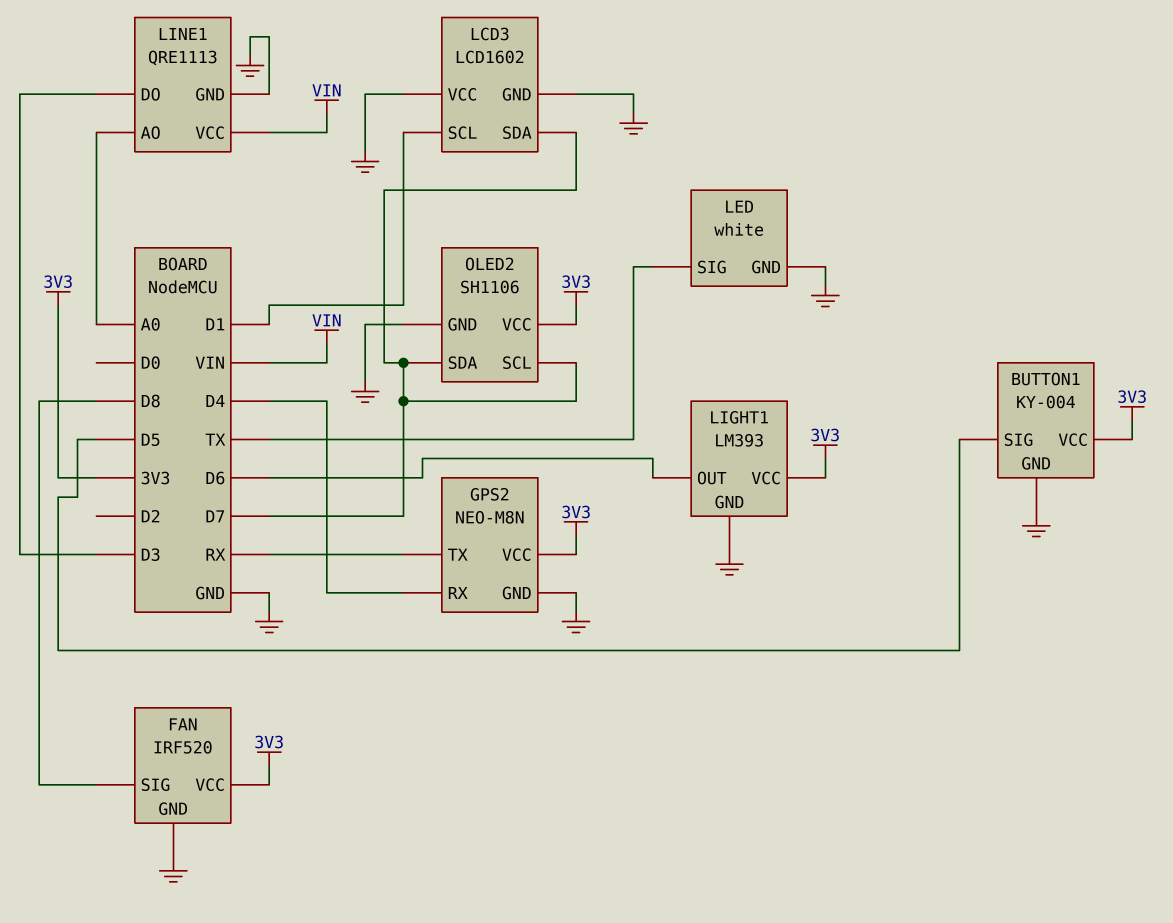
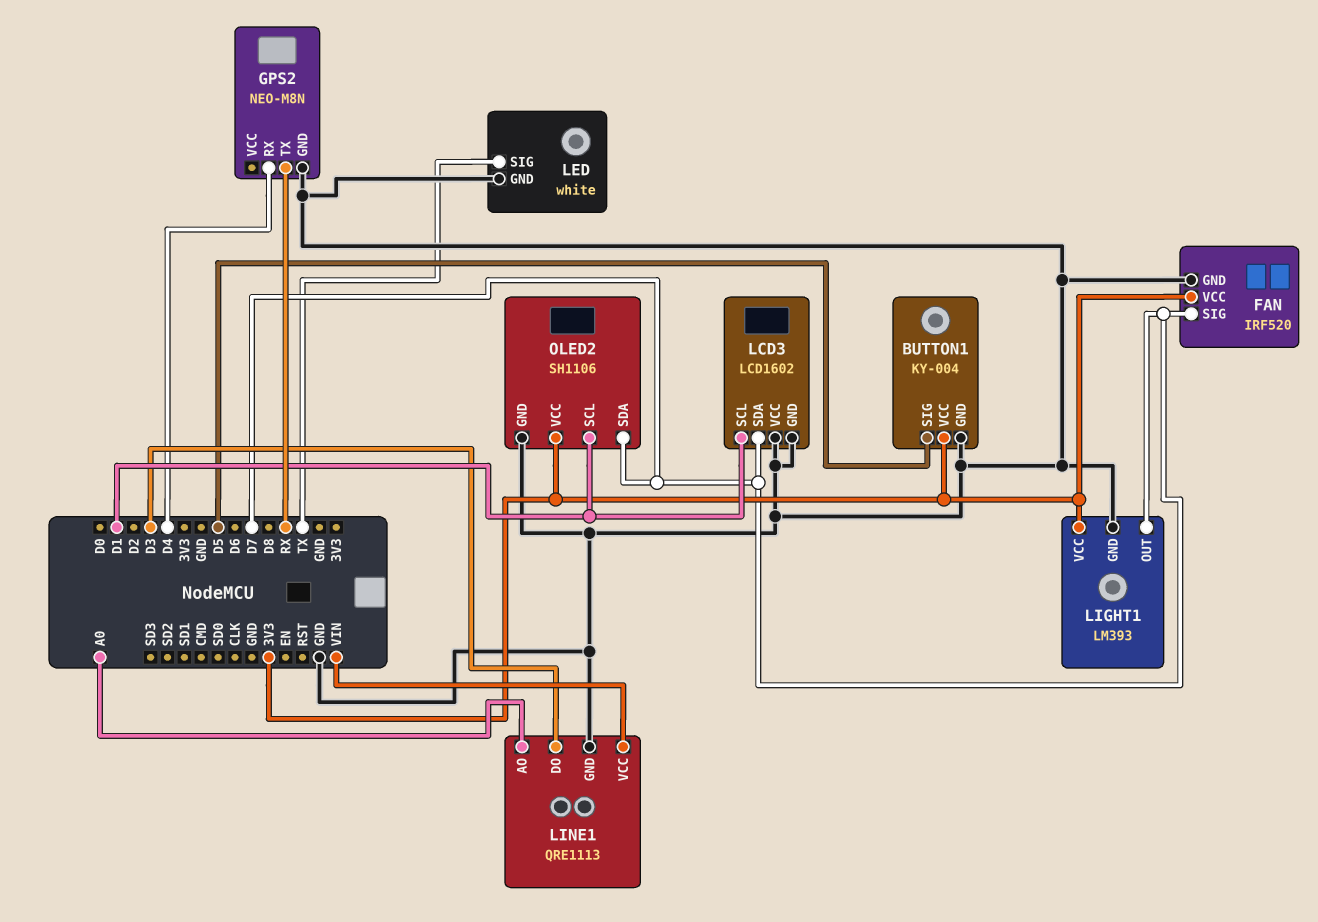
FAN pin SIG: D8 -> D7
GPS2 pin VCC: 3V3 -> none
LIGHT1 pin OUT: D6 -> D7
OLED2 pin SCL: D7 -> D1

